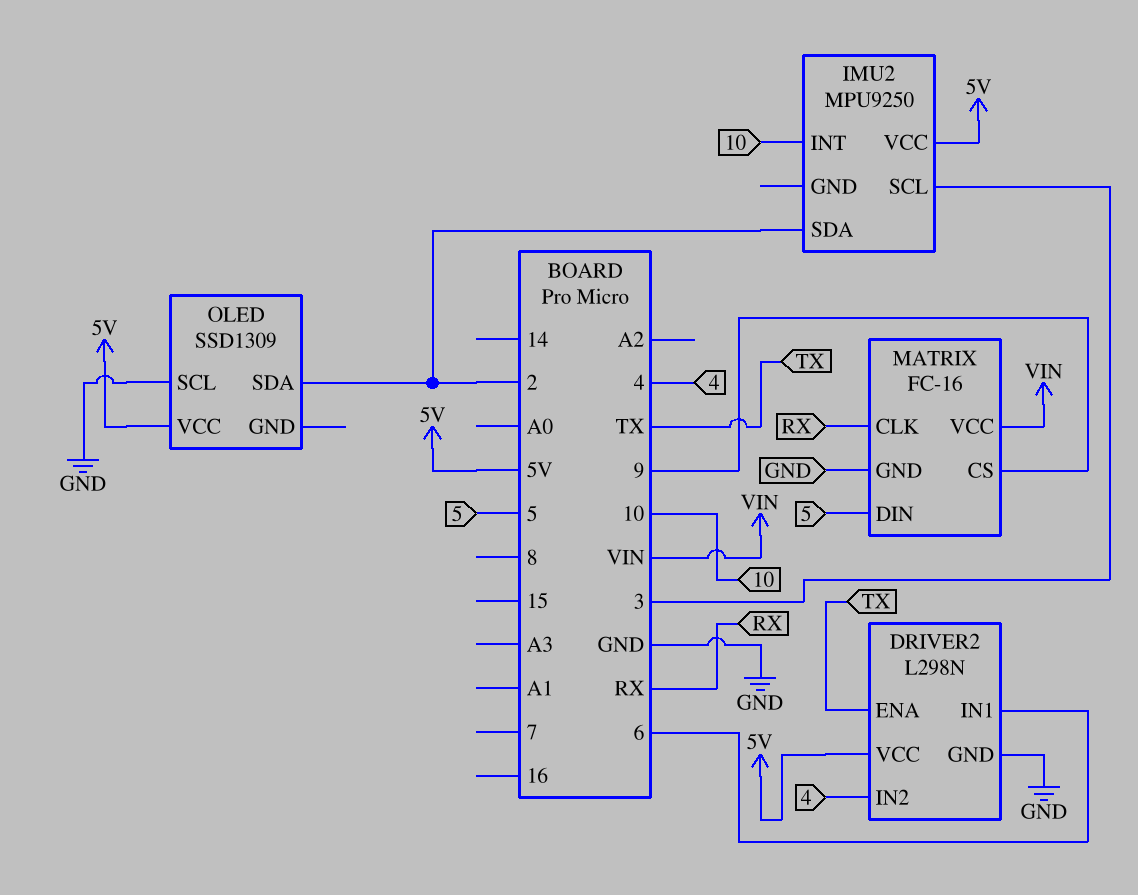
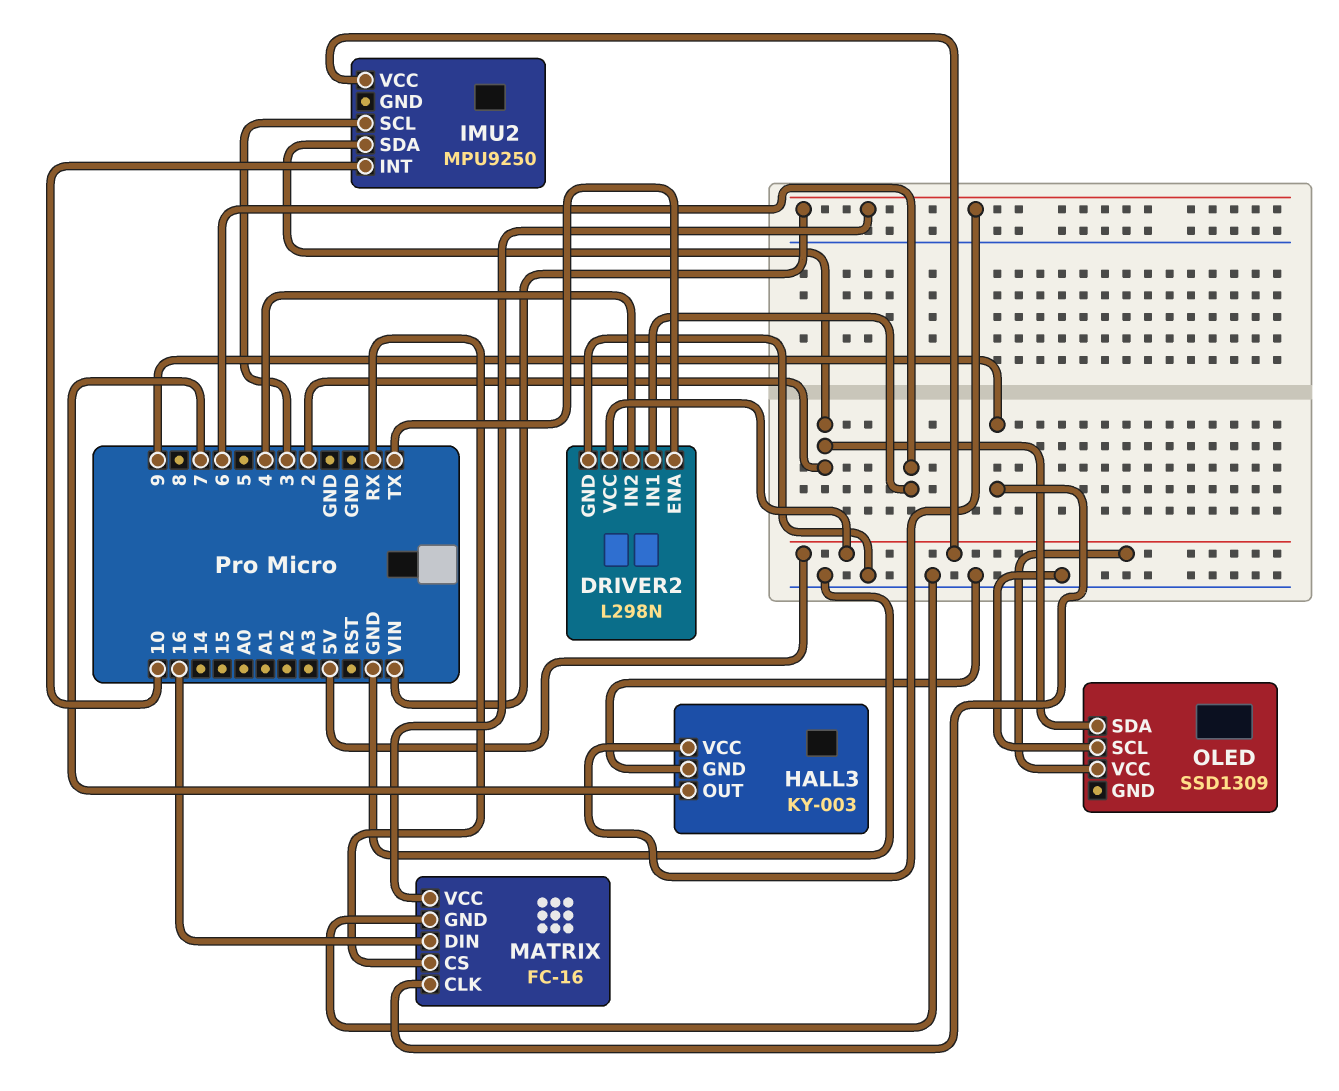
HALL3: none -> KY-003
HALL3 pin GND: none -> GND
HALL3 pin OUT: none -> 7
HALL3 pin VCC: none -> VIN
MATRIX pin CLK: RX -> 9
MATRIX pin CS: 9 -> RX
MATRIX pin DIN: 5 -> 16

